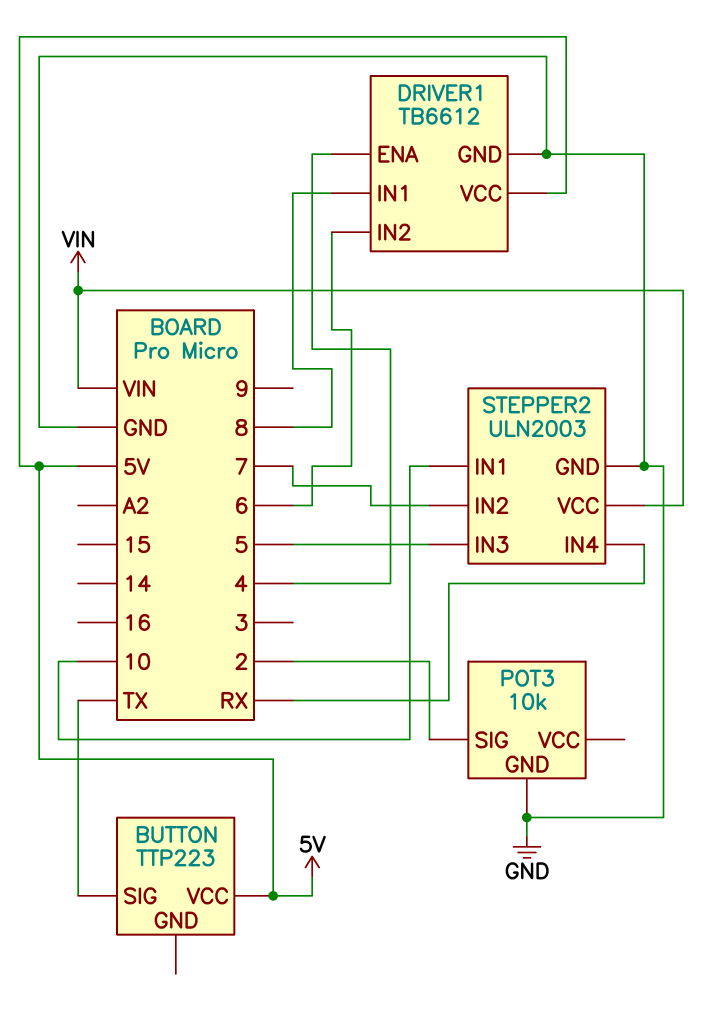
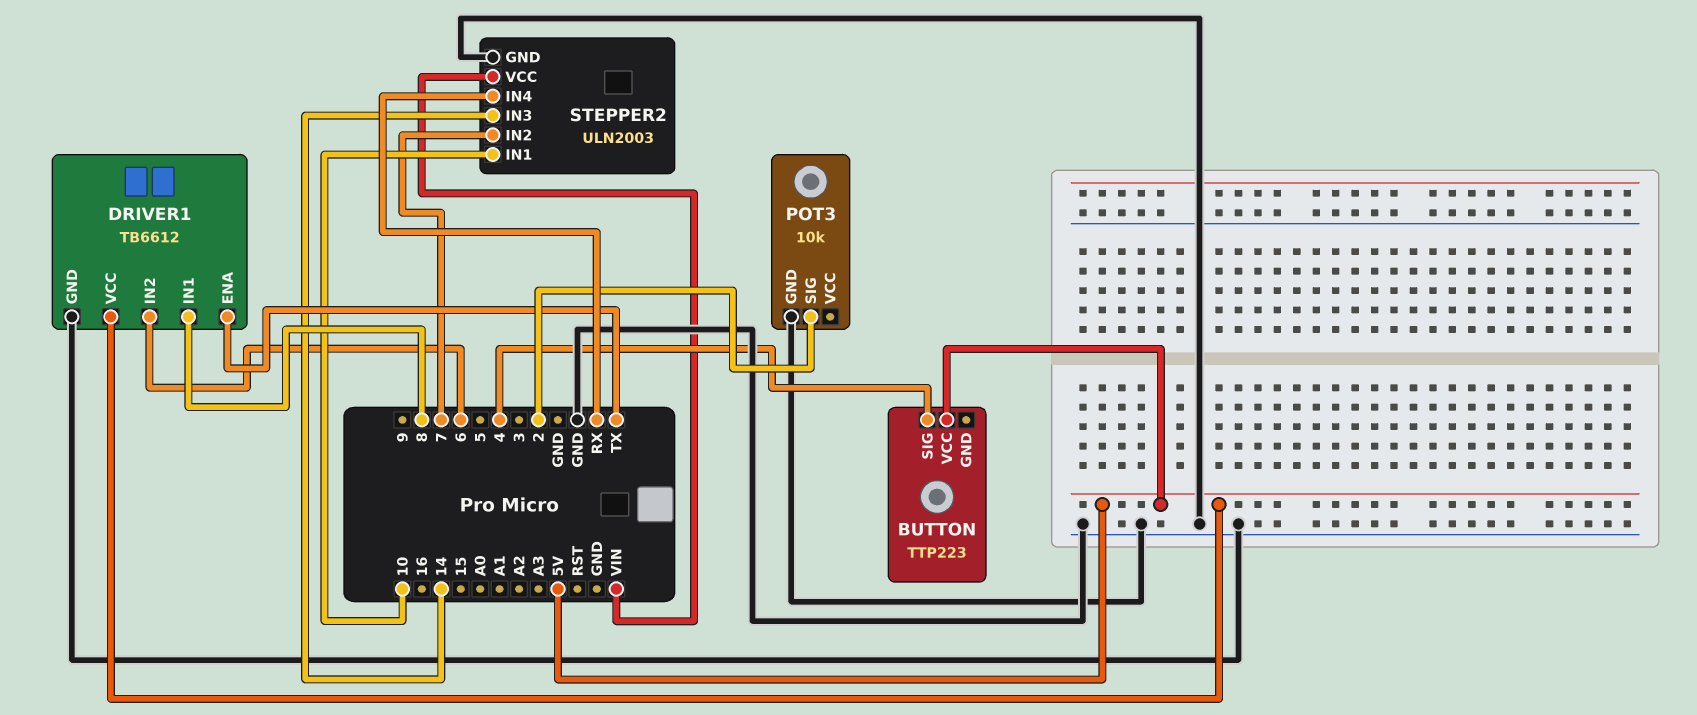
BUTTON pin SIG: TX -> 4
DRIVER1 pin ENA: 4 -> TX
STEPPER2 pin IN3: 5 -> 14

